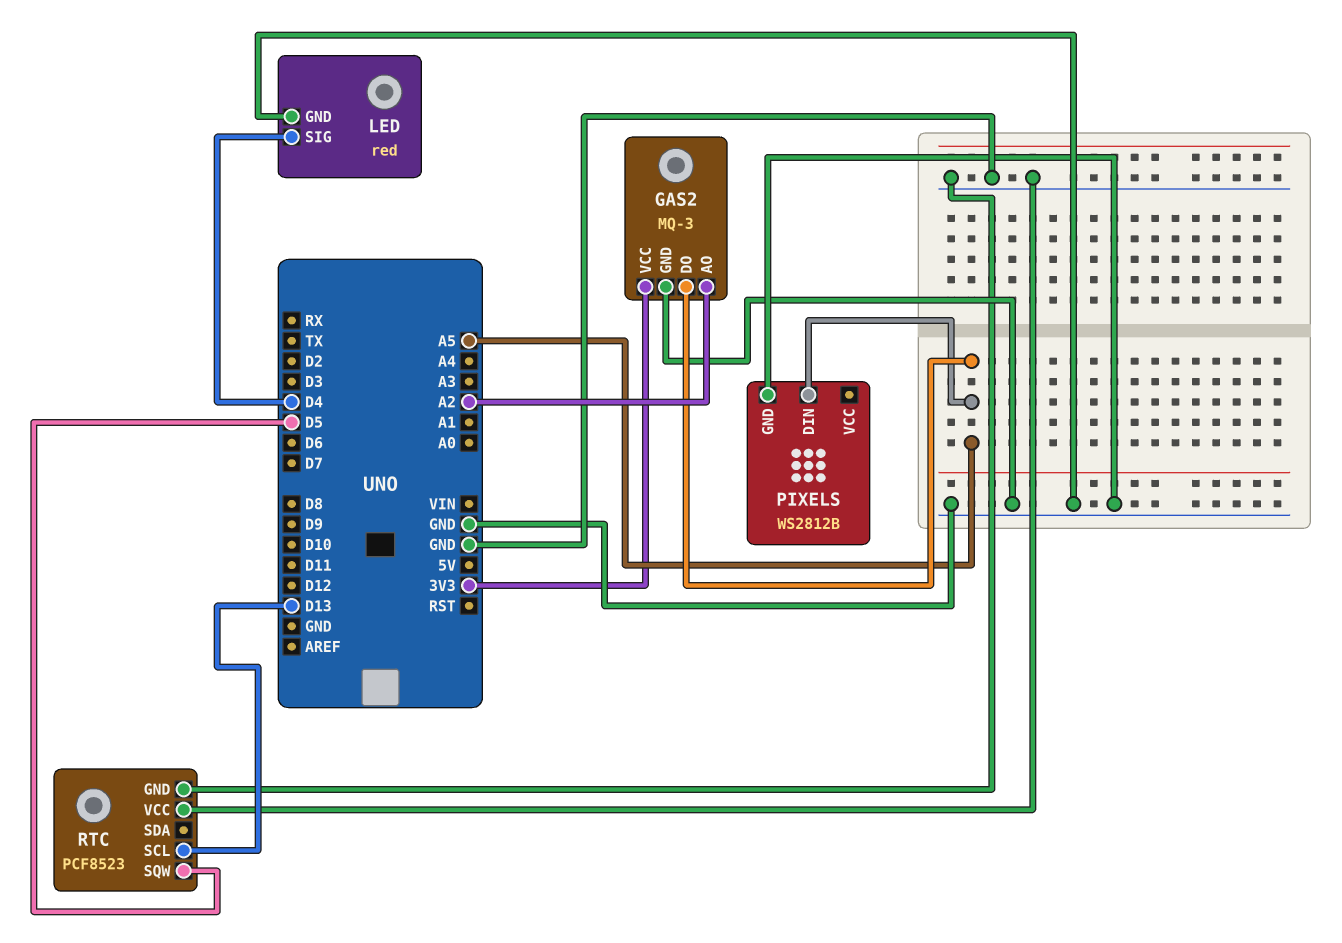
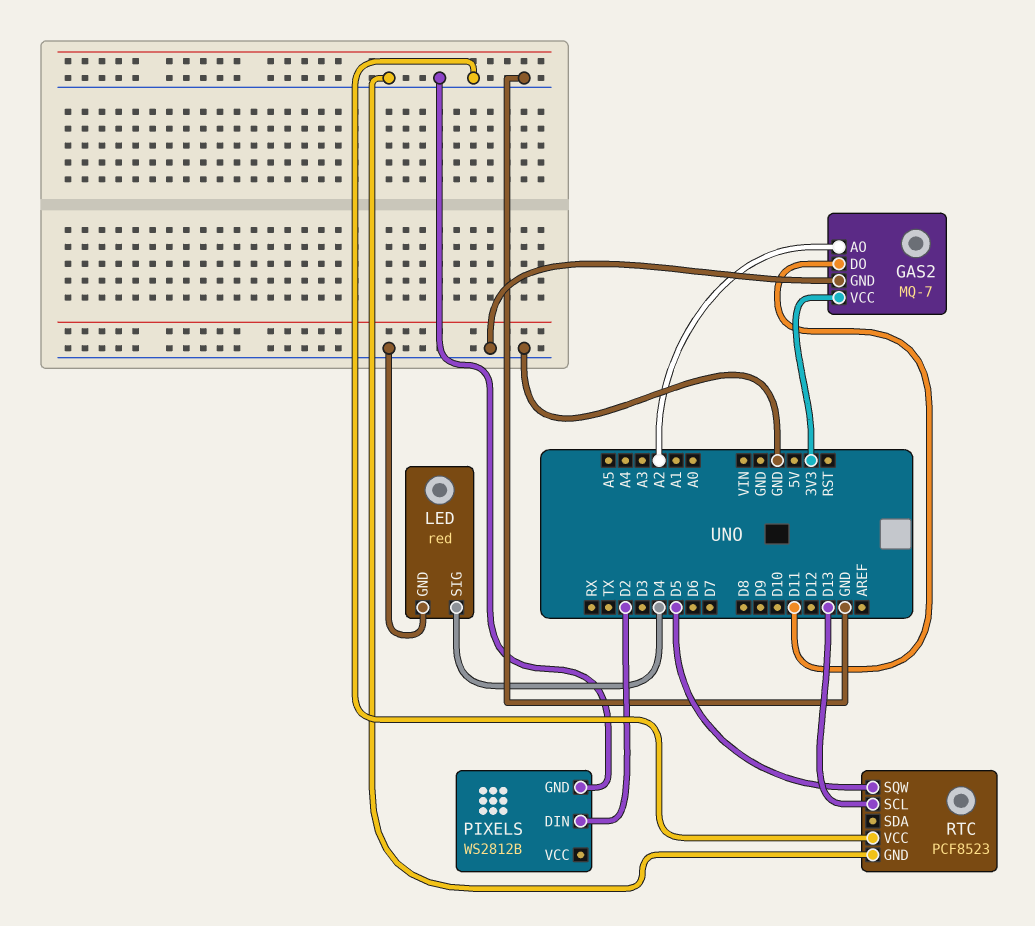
GAS2: MQ-3 -> MQ-7
GAS2 pin DO: A5 -> D11
PIXELS pin DIN: A5 -> D2

